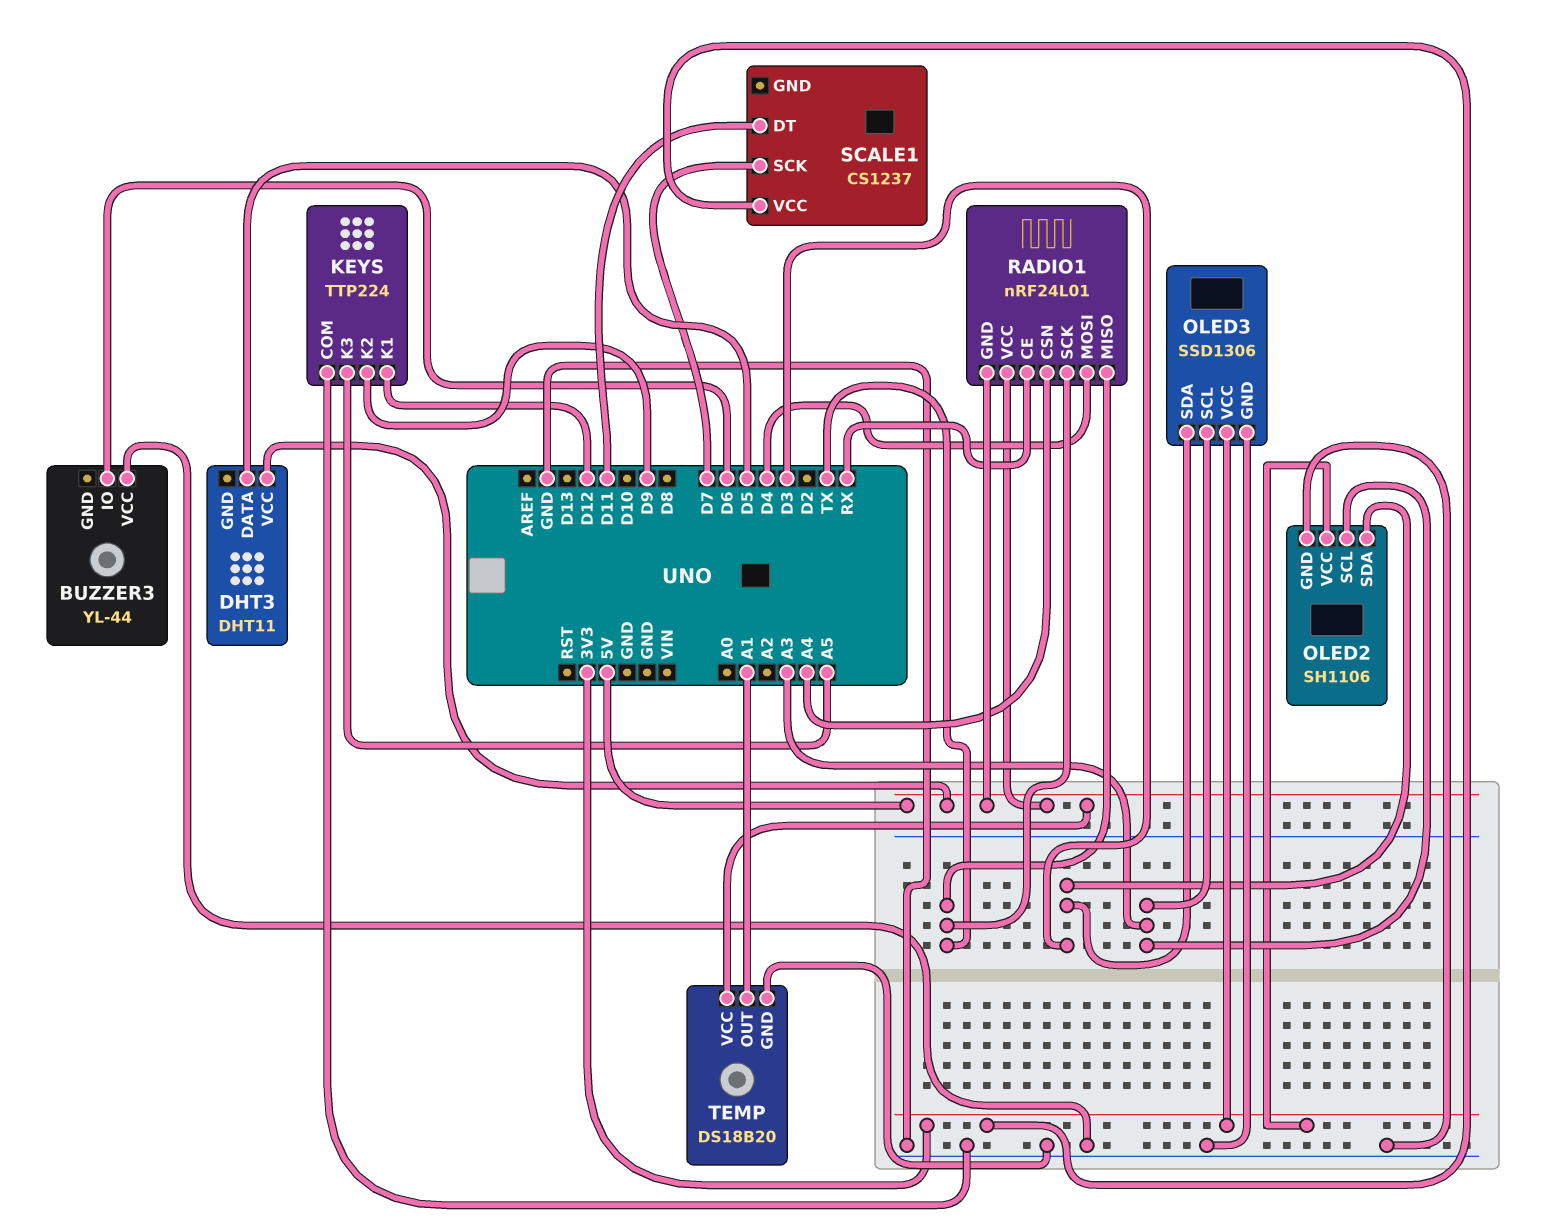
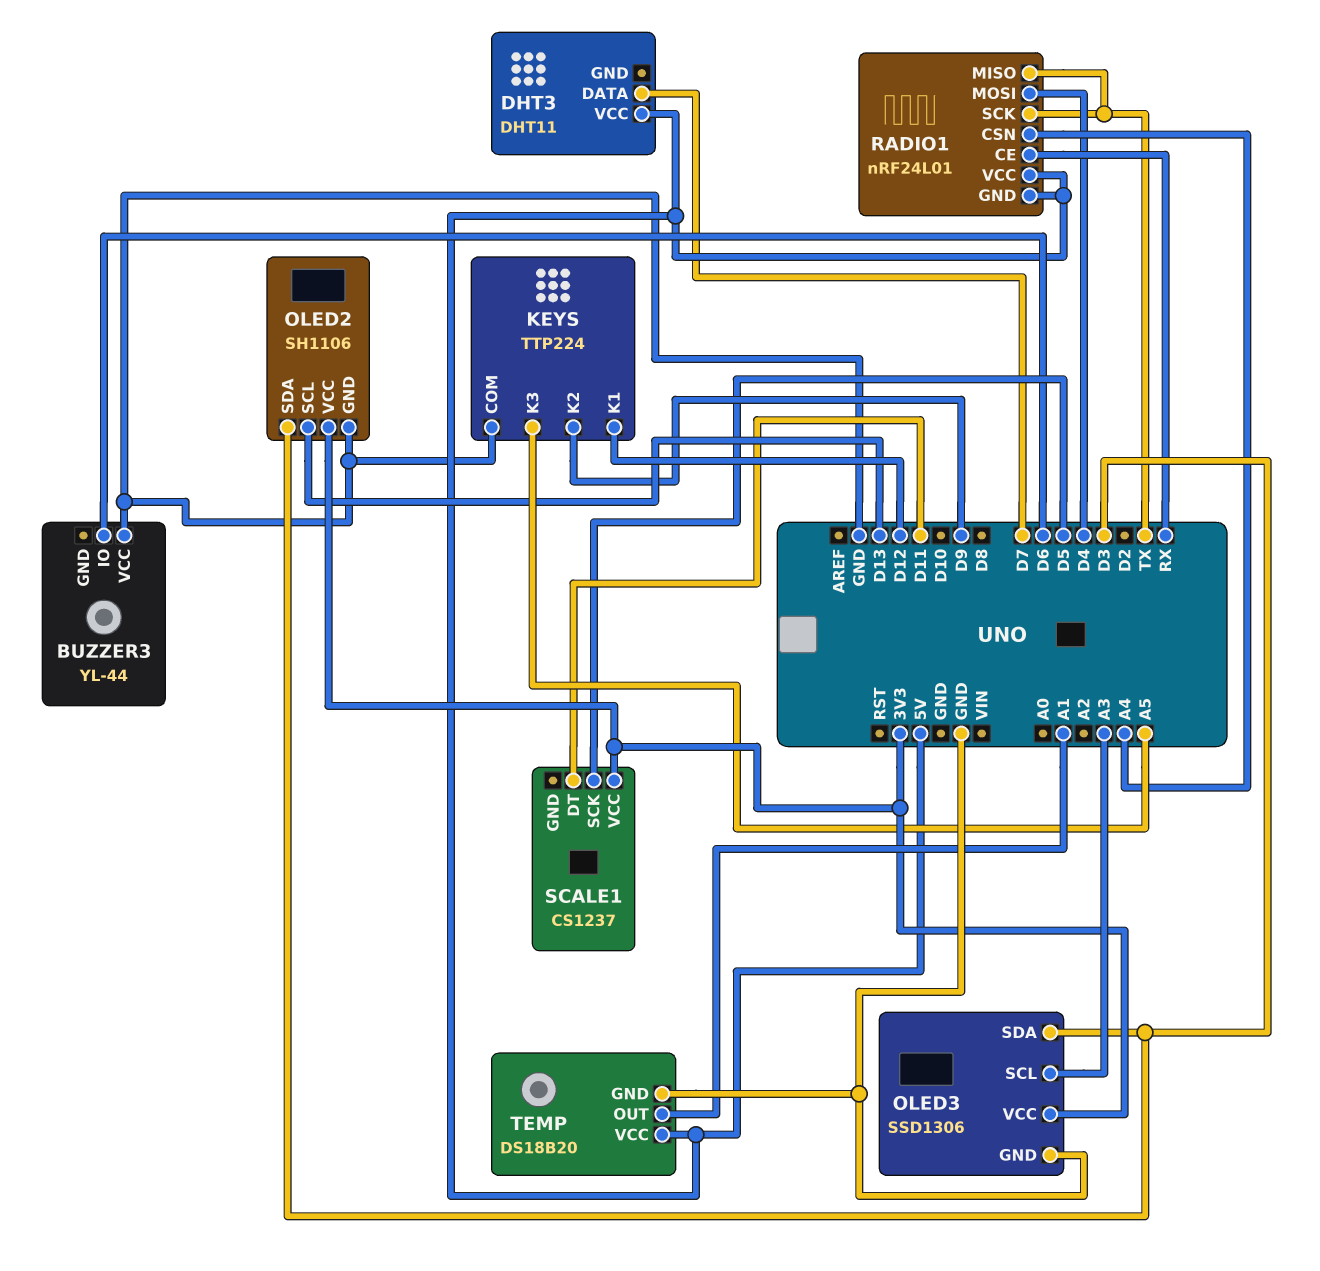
DHT3 pin DATA: D5 -> D7
OLED2 pin SCL: A3 -> D13
SCALE1 pin SCK: D7 -> D5

